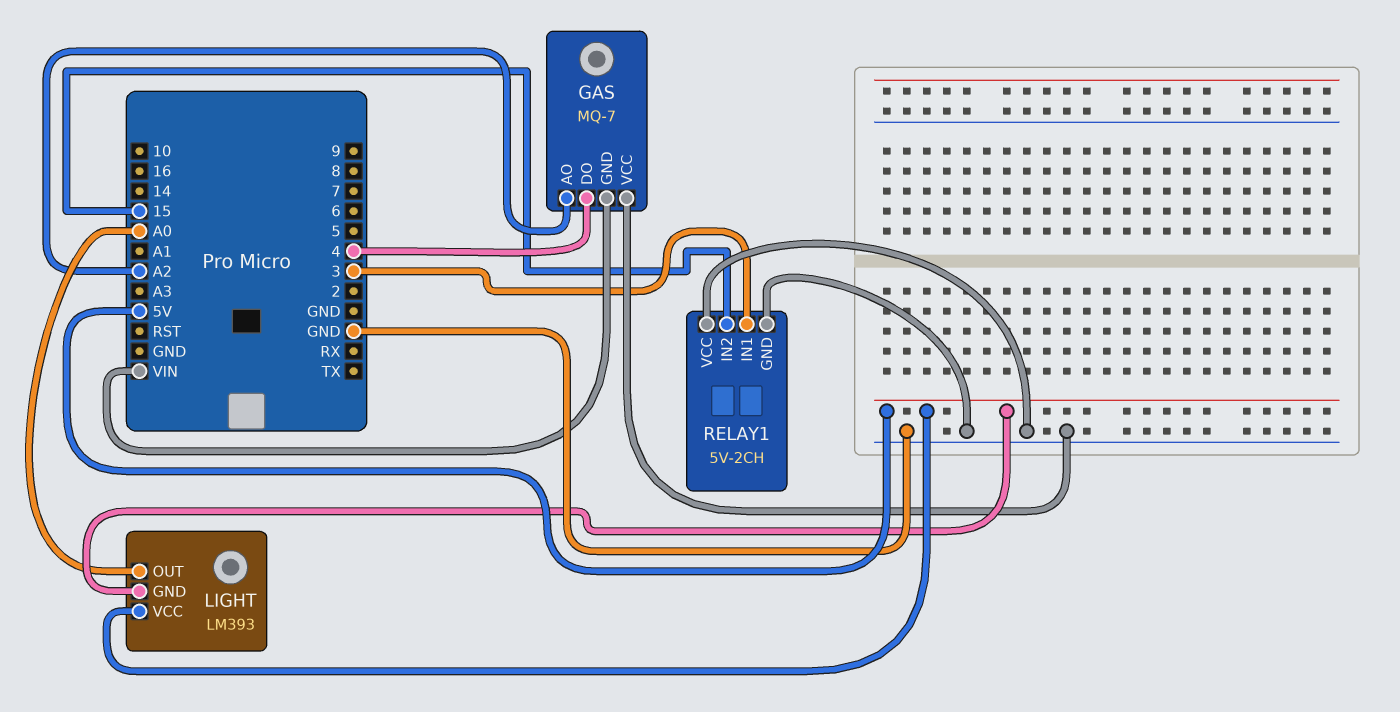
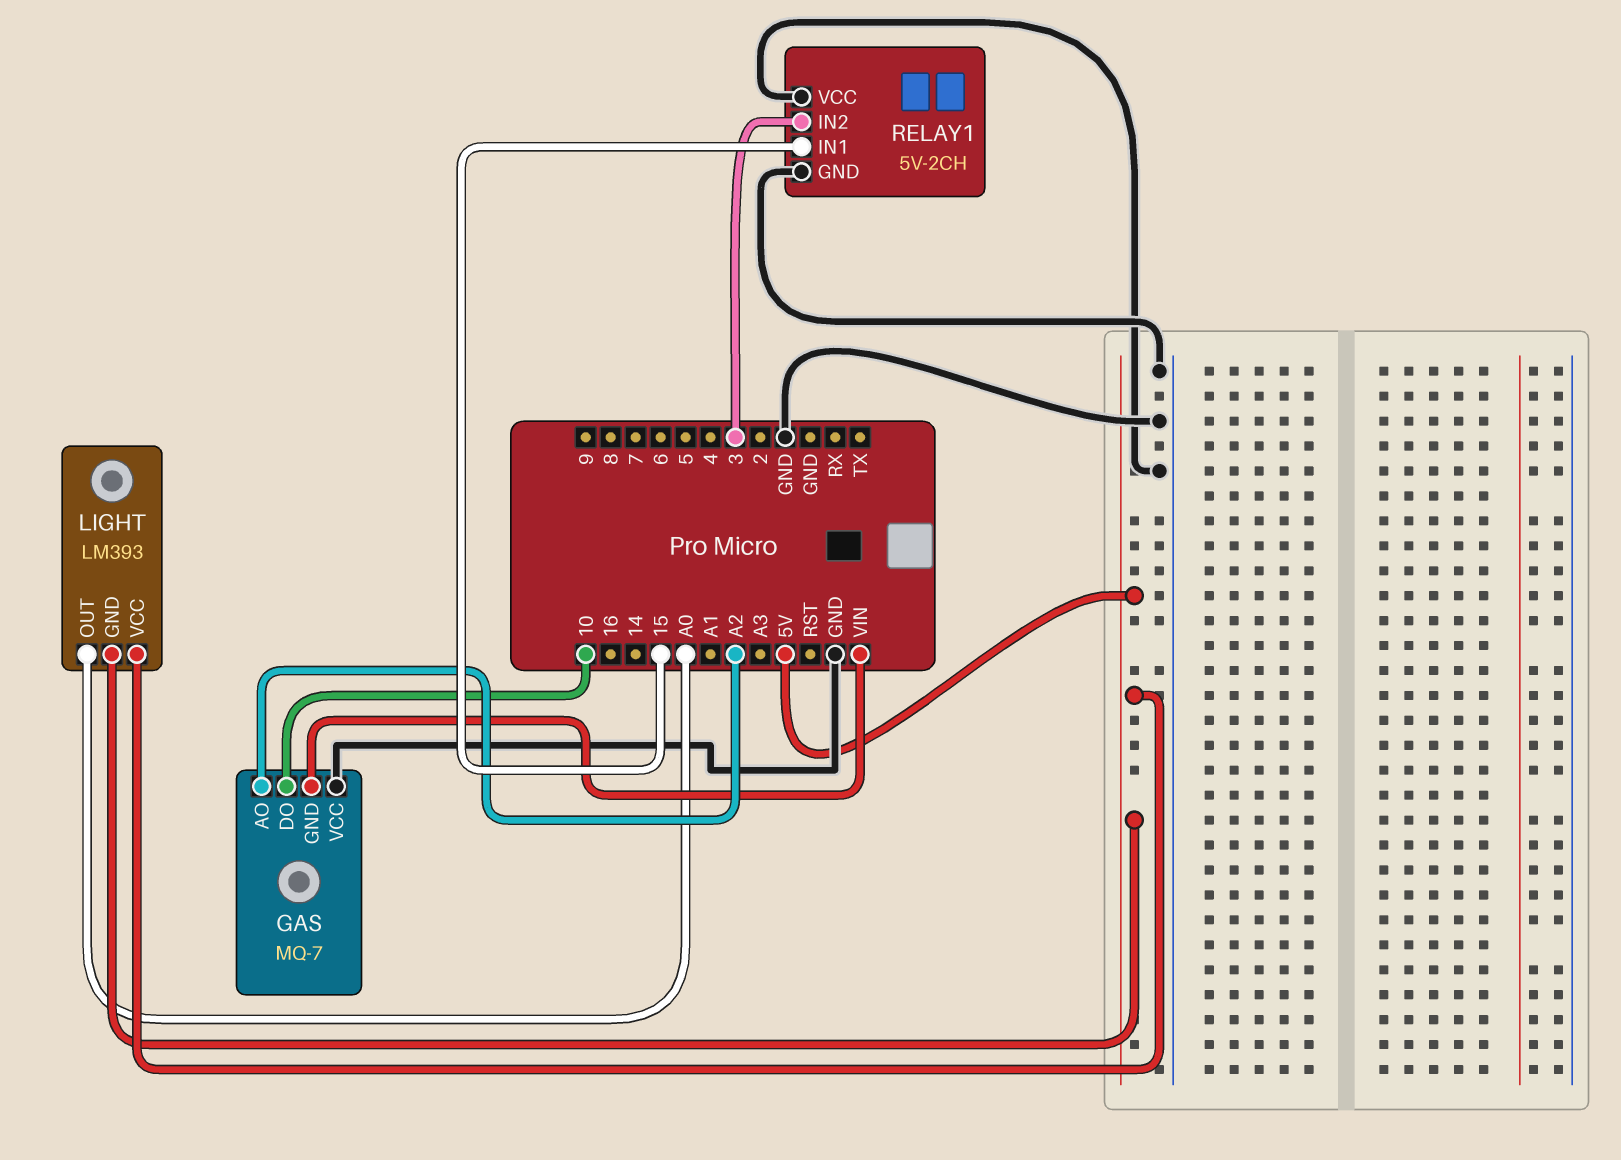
GAS pin DO: 4 -> 10
RELAY1 pin IN1: 3 -> 15
RELAY1 pin IN2: 15 -> 3

